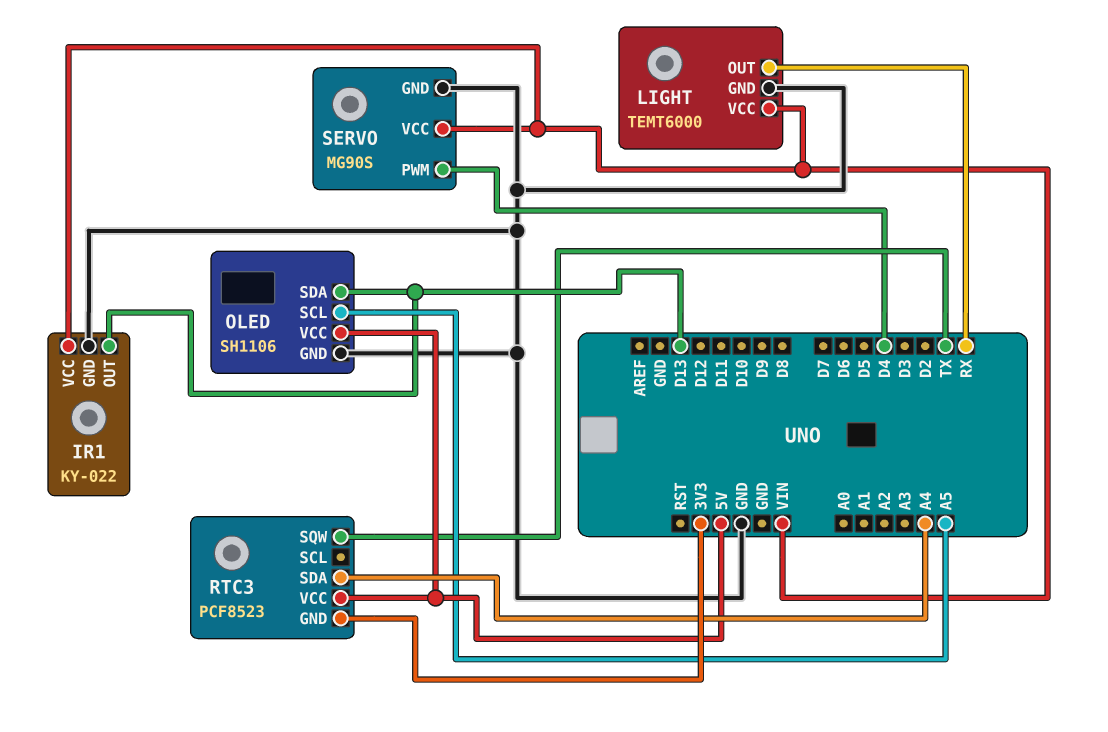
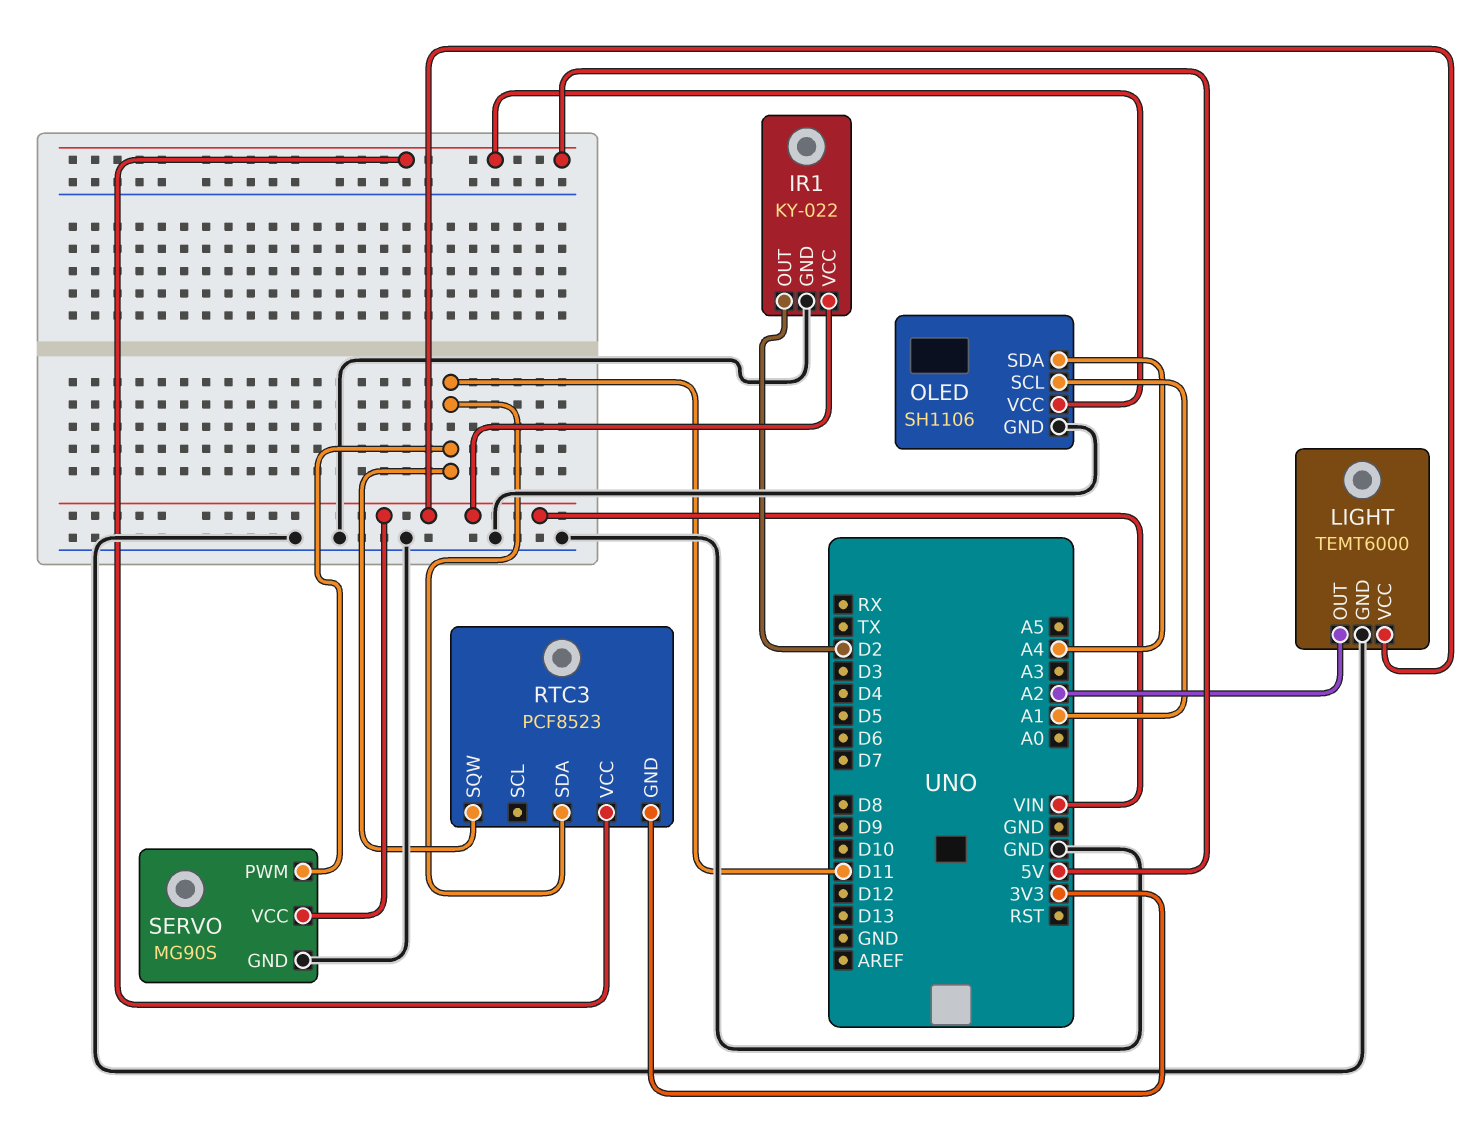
IR1 pin OUT: D13 -> D2
LIGHT pin OUT: RX -> A2
OLED pin SCL: A5 -> A1
OLED pin SDA: D13 -> A4
RTC3 pin SDA: A4 -> D11
RTC3 pin SQW: TX -> D11
SERVO pin PWM: D4 -> D11

